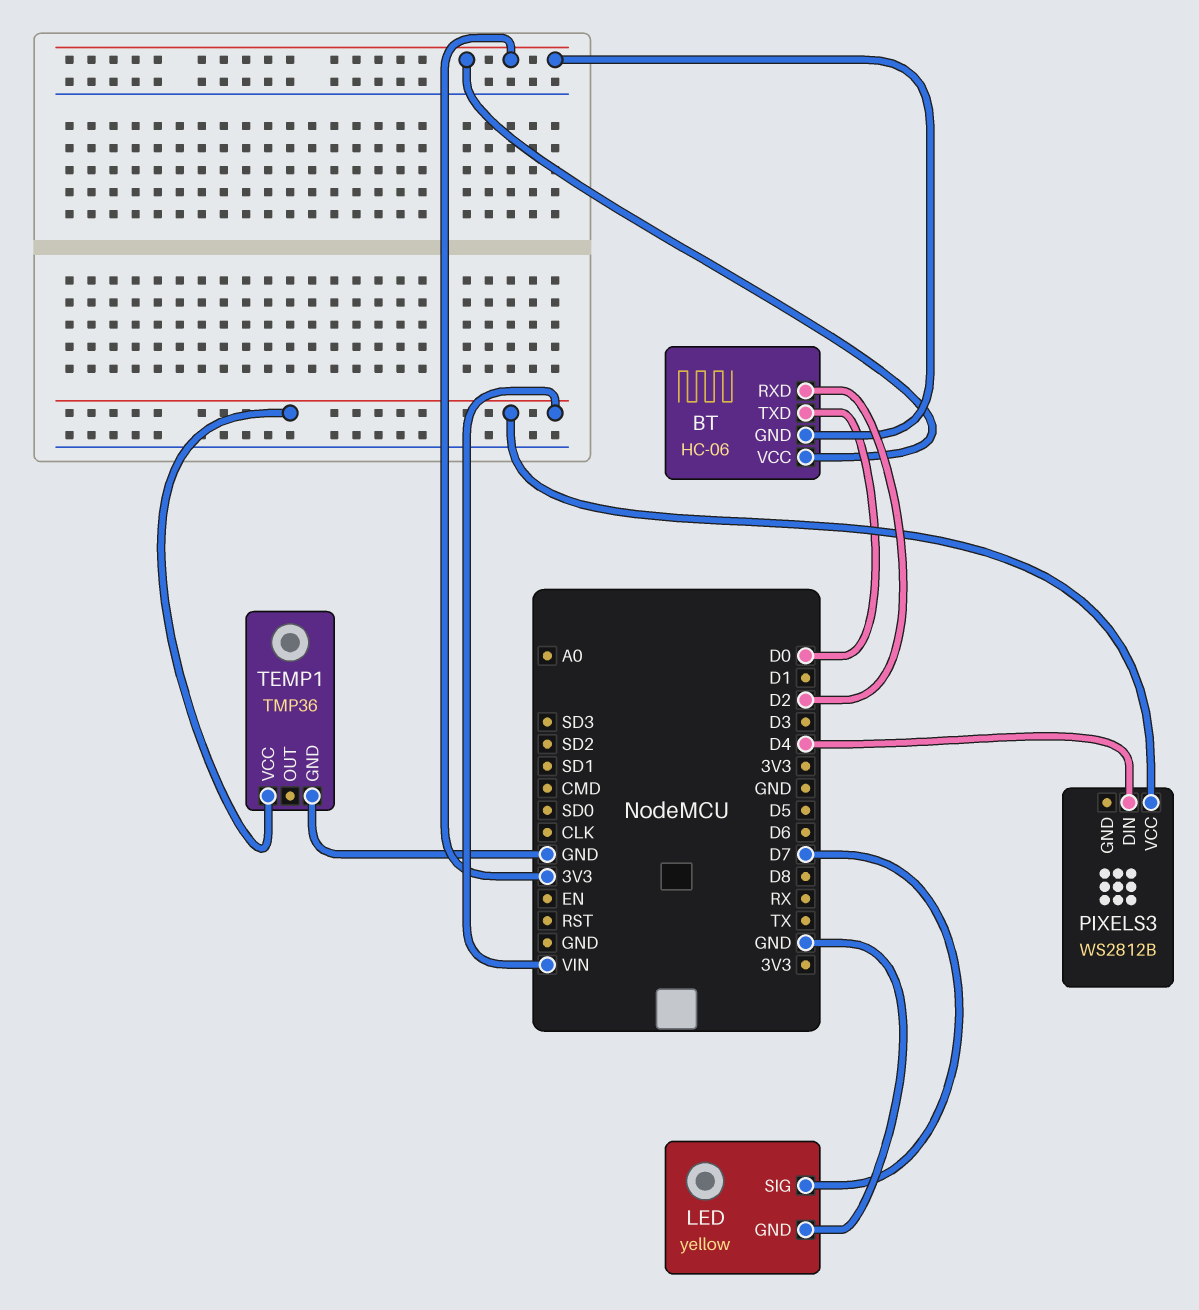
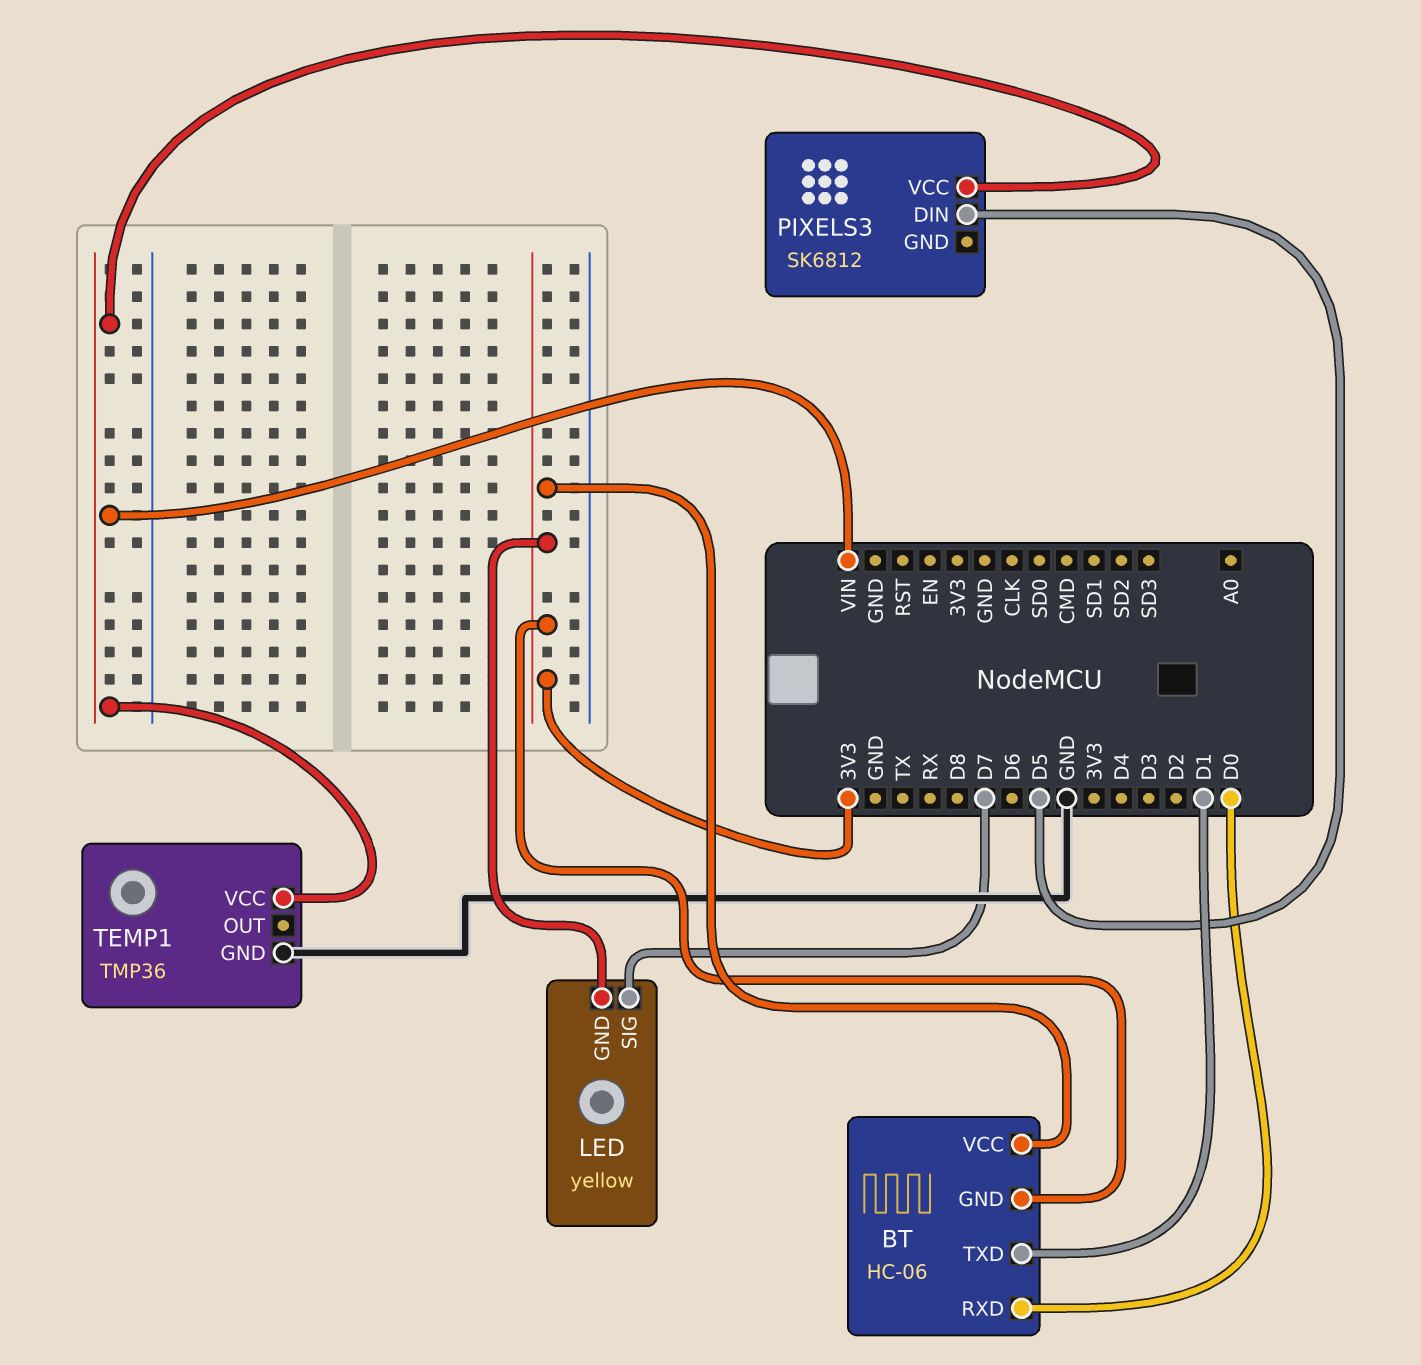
BT pin RXD: D2 -> D0
BT pin TXD: D0 -> D1
LED pin GND: GND -> 3V3
PIXELS3: WS2812B -> SK6812
PIXELS3 pin DIN: D4 -> D5

